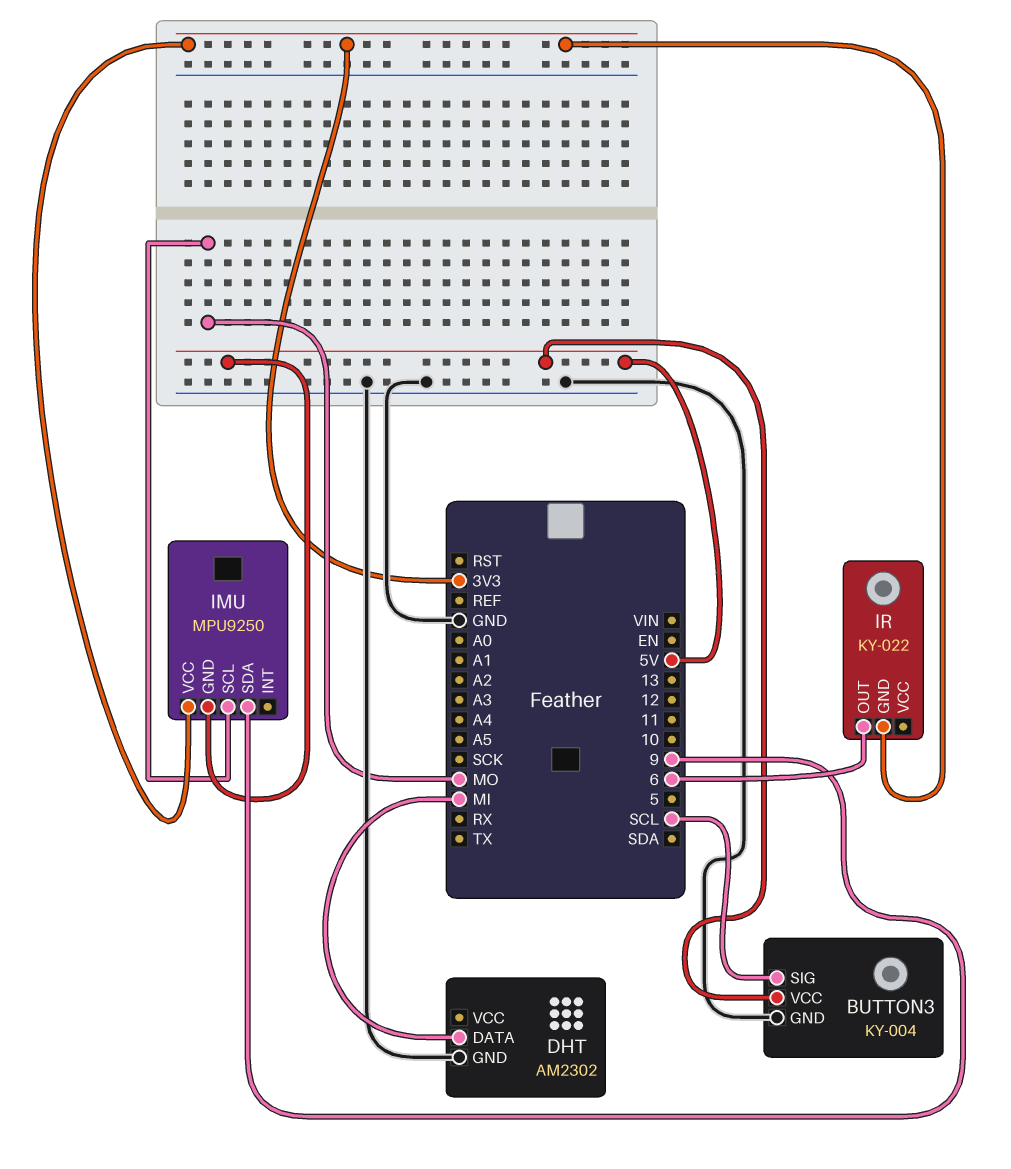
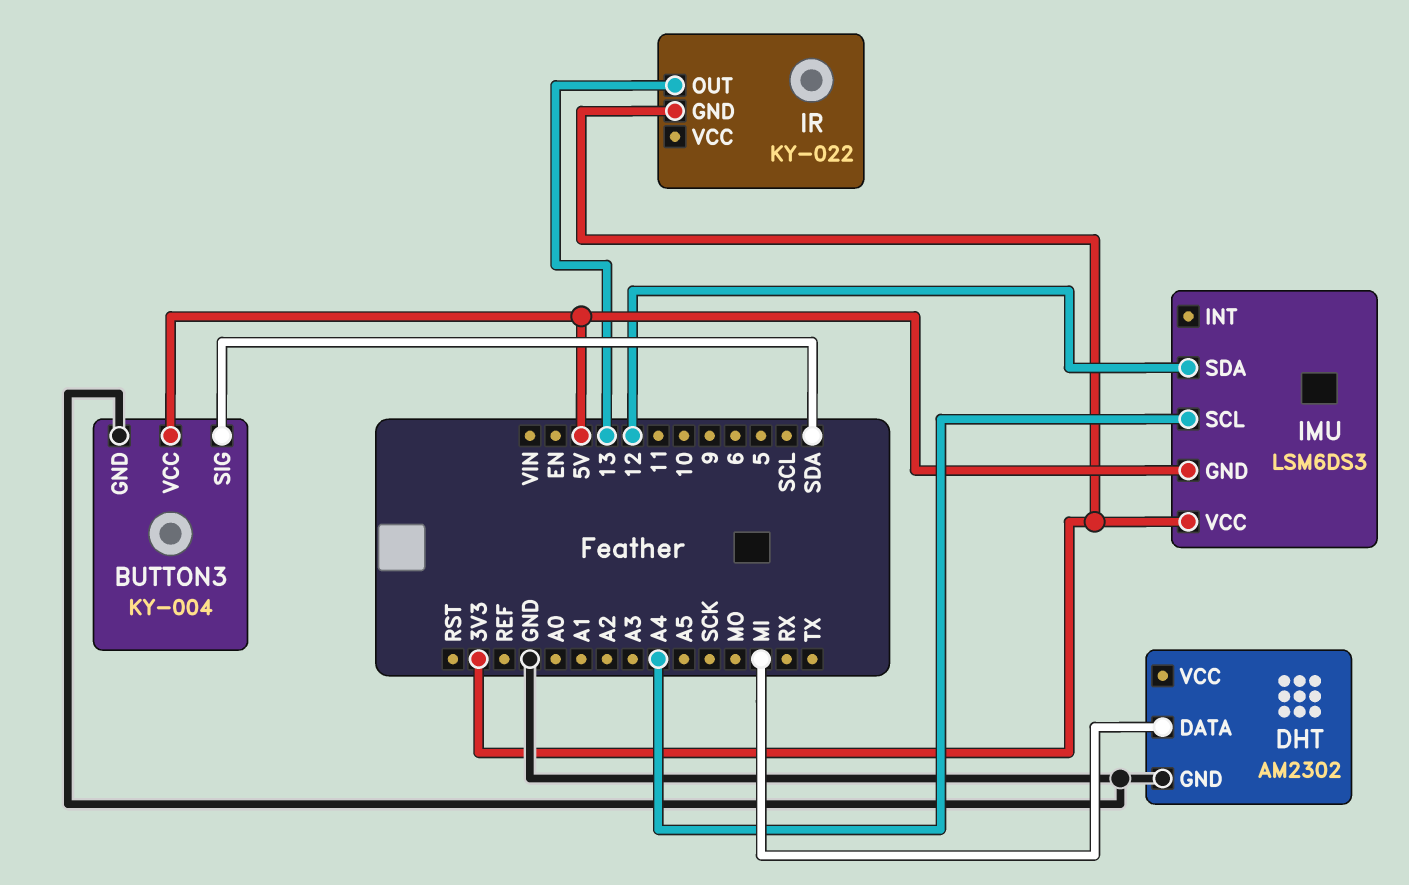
BUTTON3 pin SIG: SCL -> SDA
IMU: MPU9250 -> LSM6DS3
IMU pin SCL: MO -> A4
IMU pin SDA: 9 -> 12
IR pin OUT: 6 -> 13

